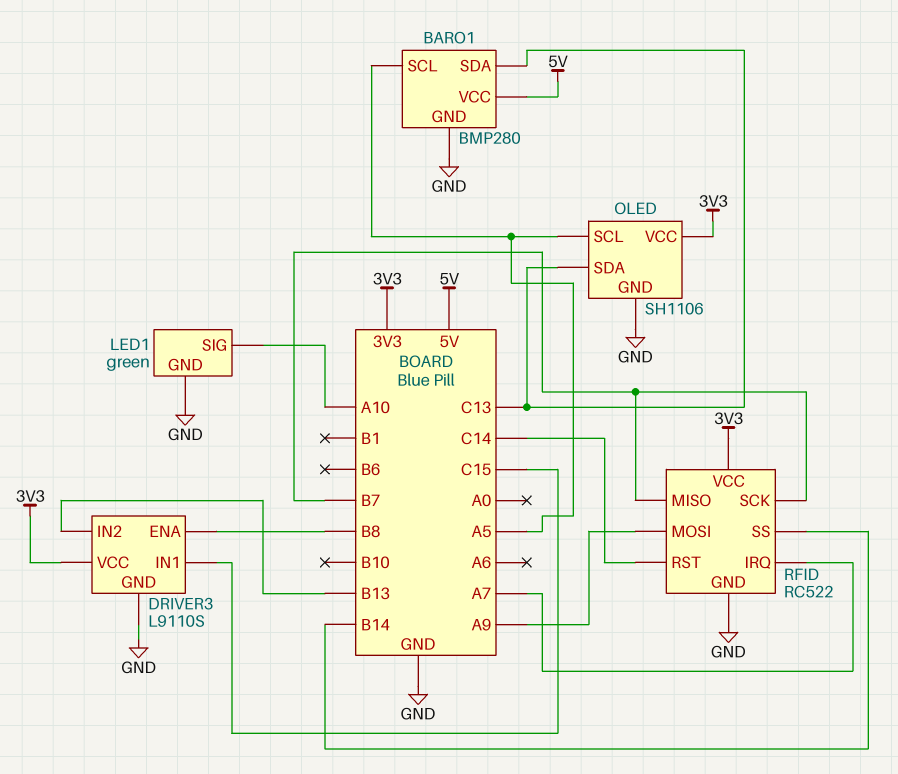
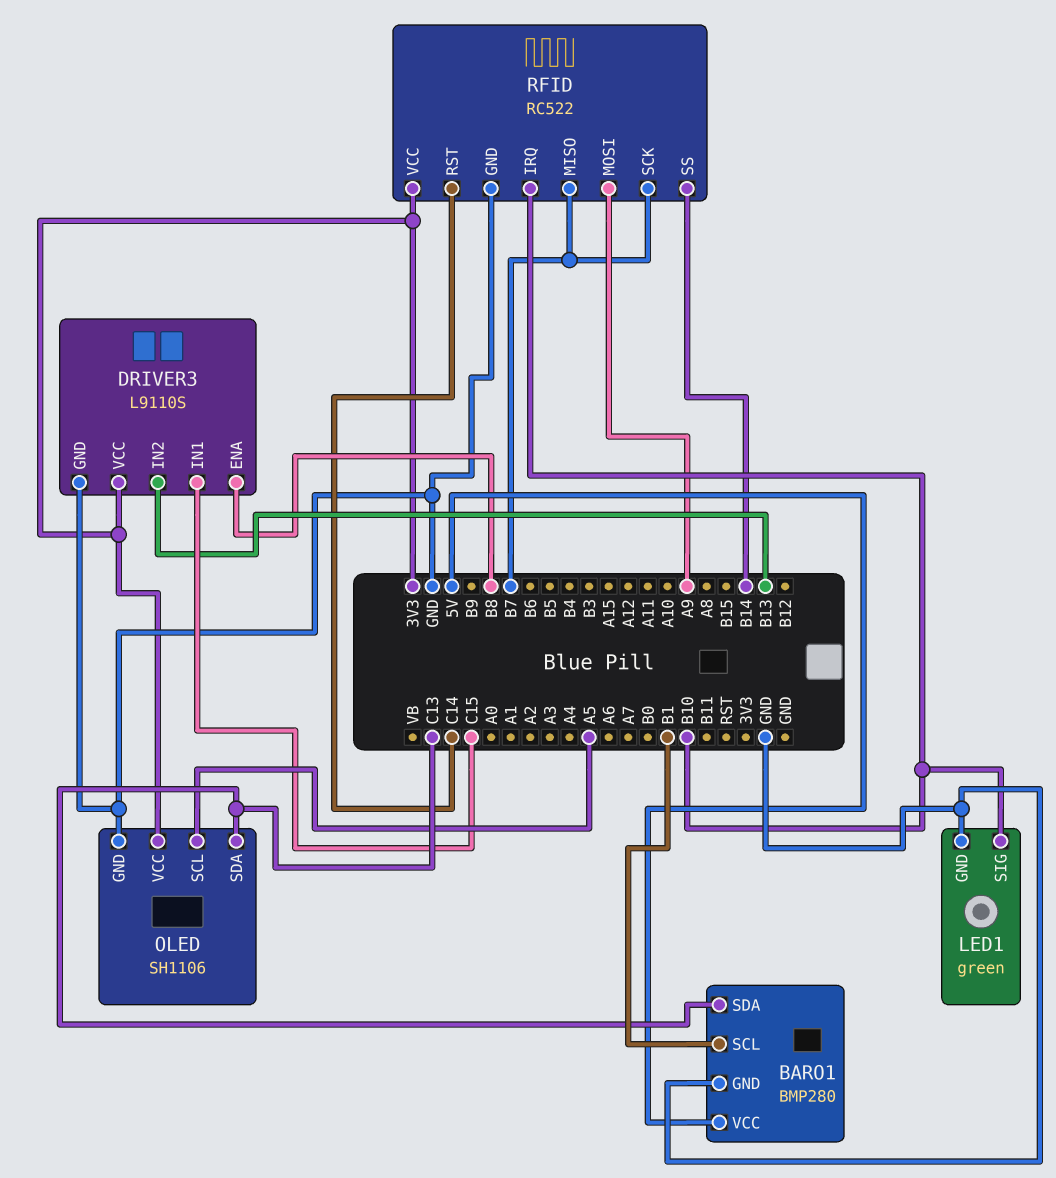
BARO1 pin SCL: A5 -> B1
LED1 pin SIG: A10 -> B10
RFID pin IRQ: A7 -> B10

